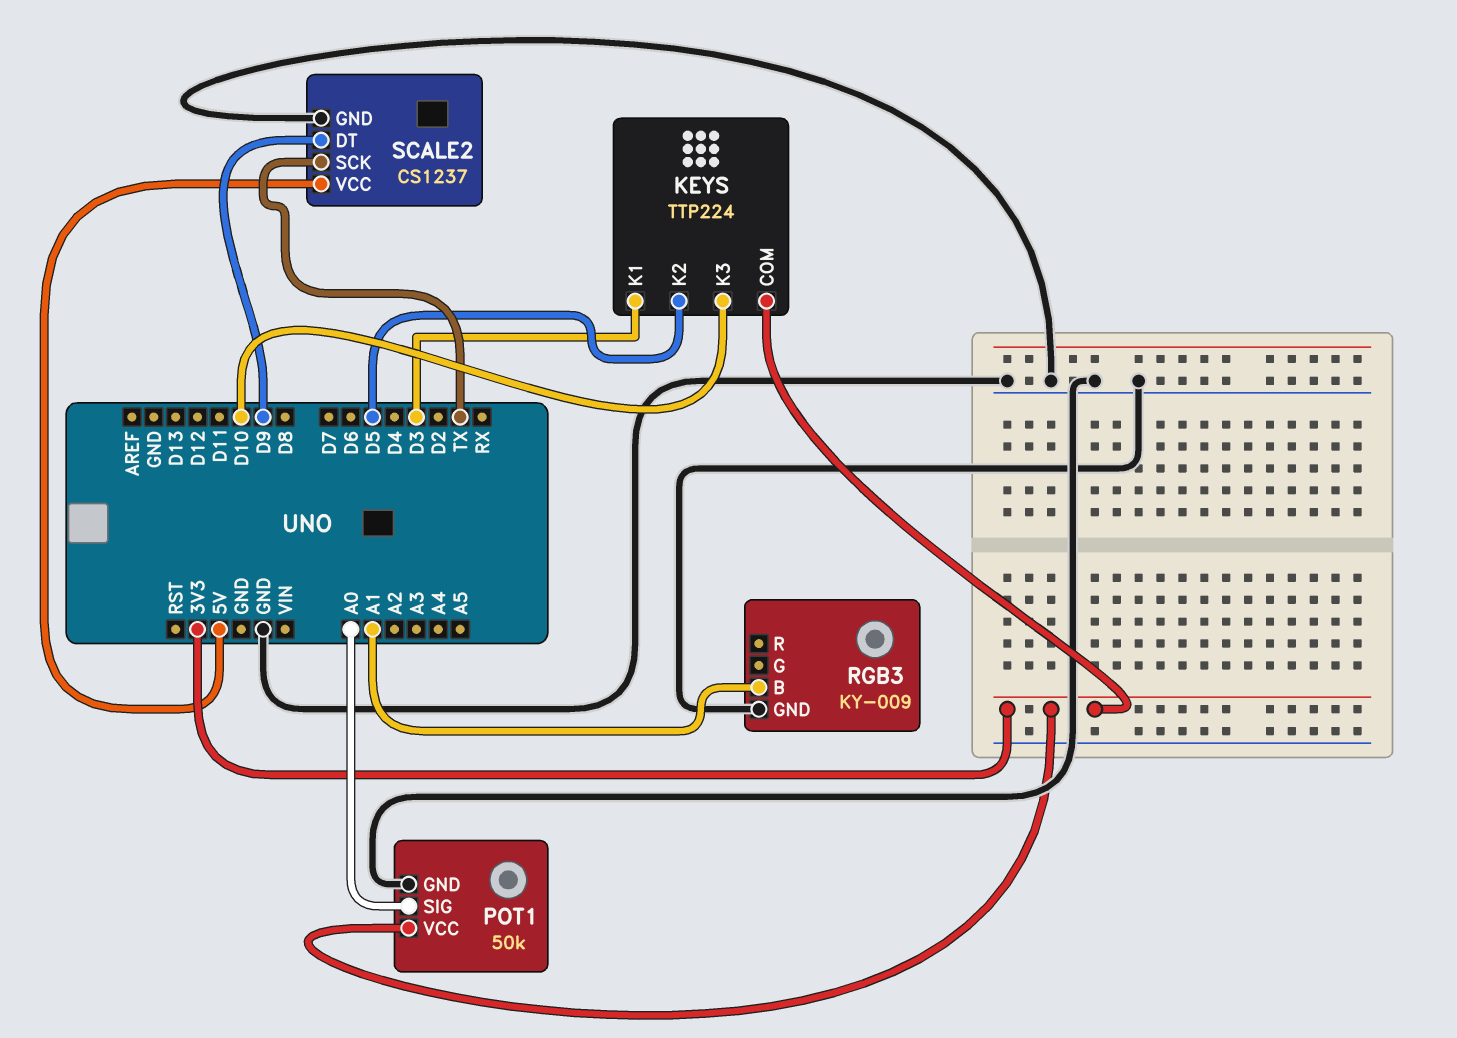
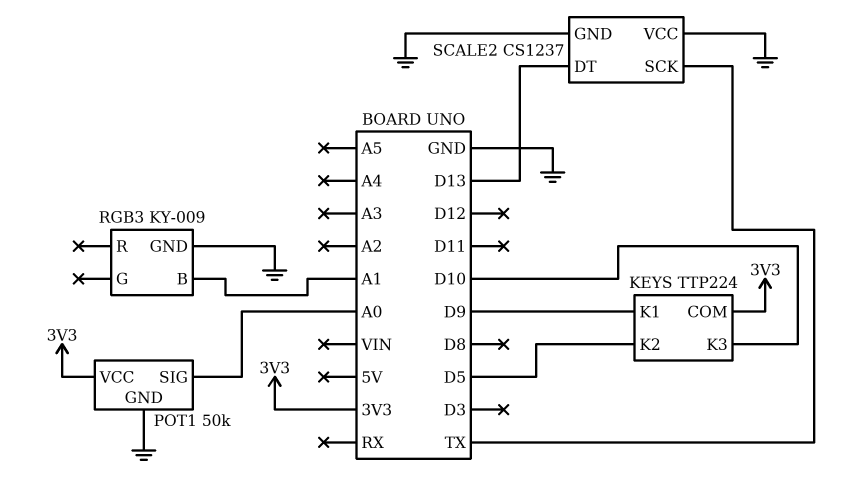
KEYS pin K1: D3 -> D9
SCALE2 pin DT: D9 -> D13
SCALE2 pin VCC: 5V -> GND

